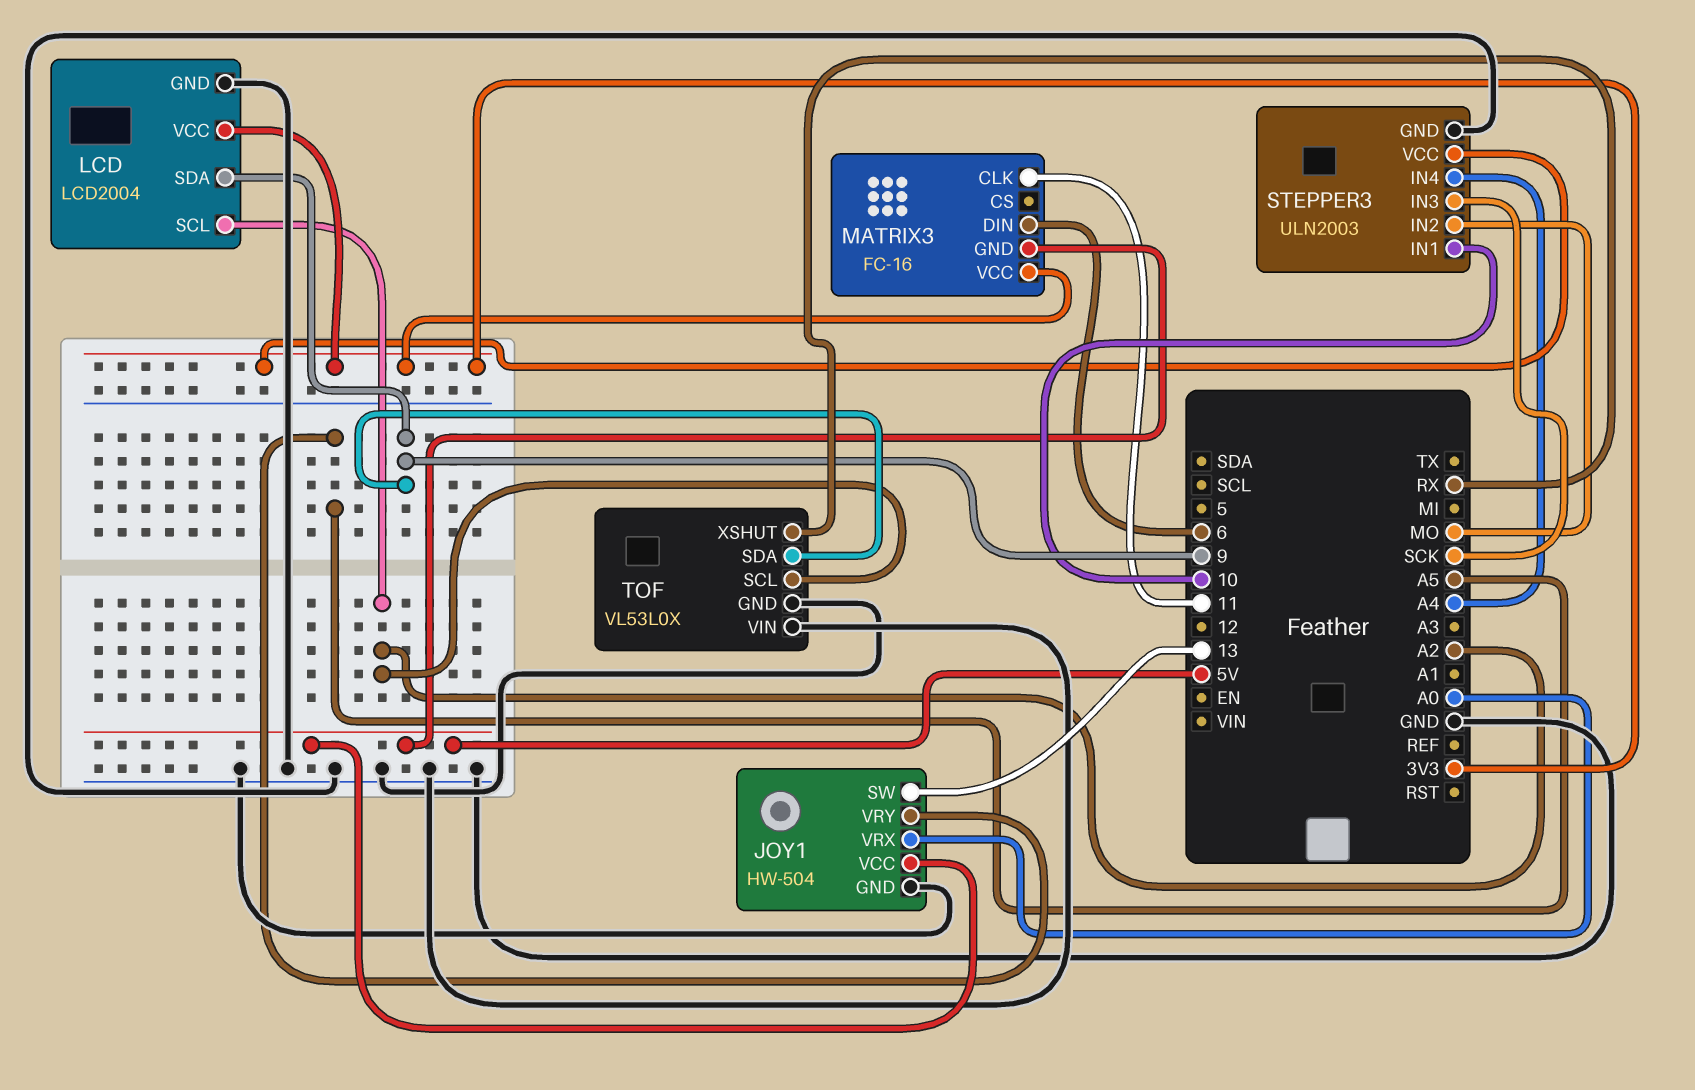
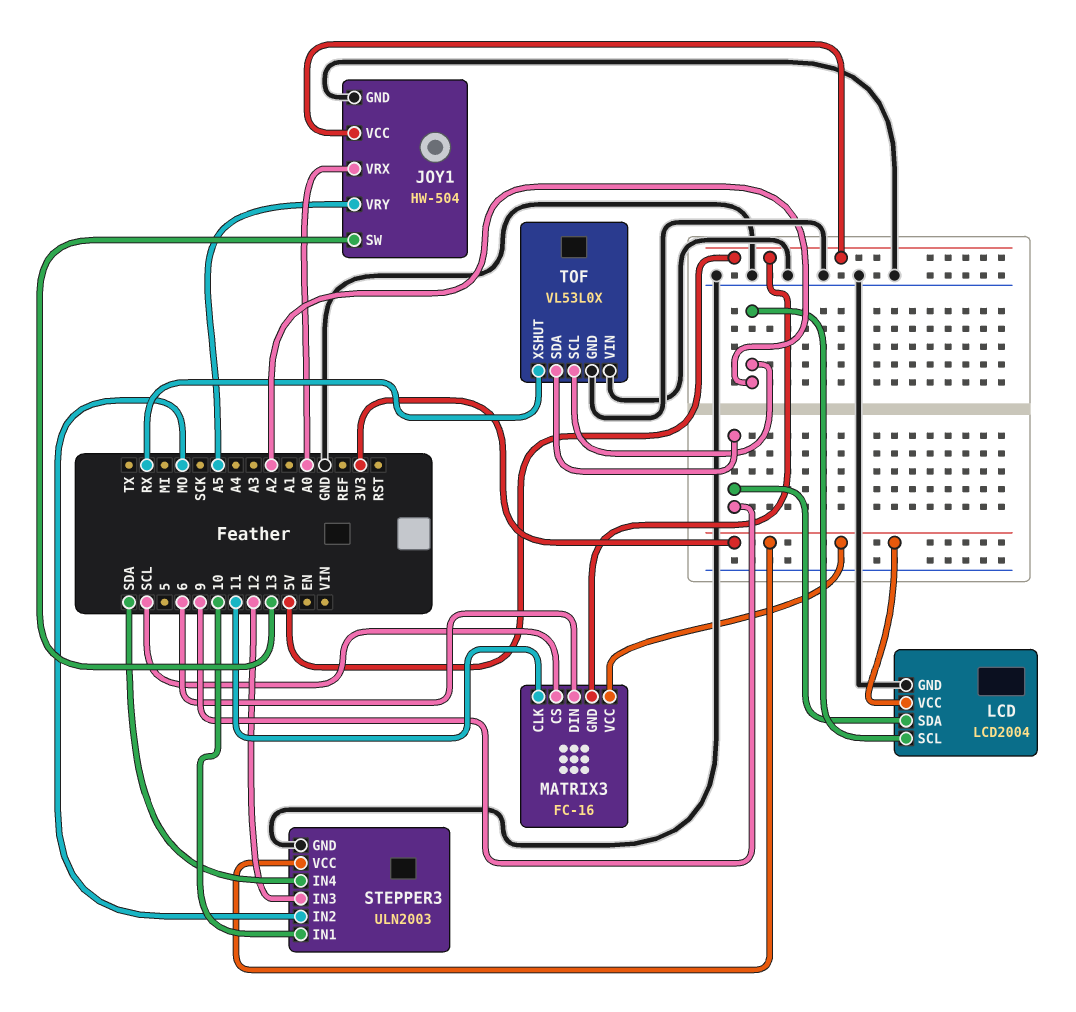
MATRIX3 pin CS: none -> SCL
STEPPER3 pin IN3: SCK -> 12
STEPPER3 pin IN4: A4 -> SDA

